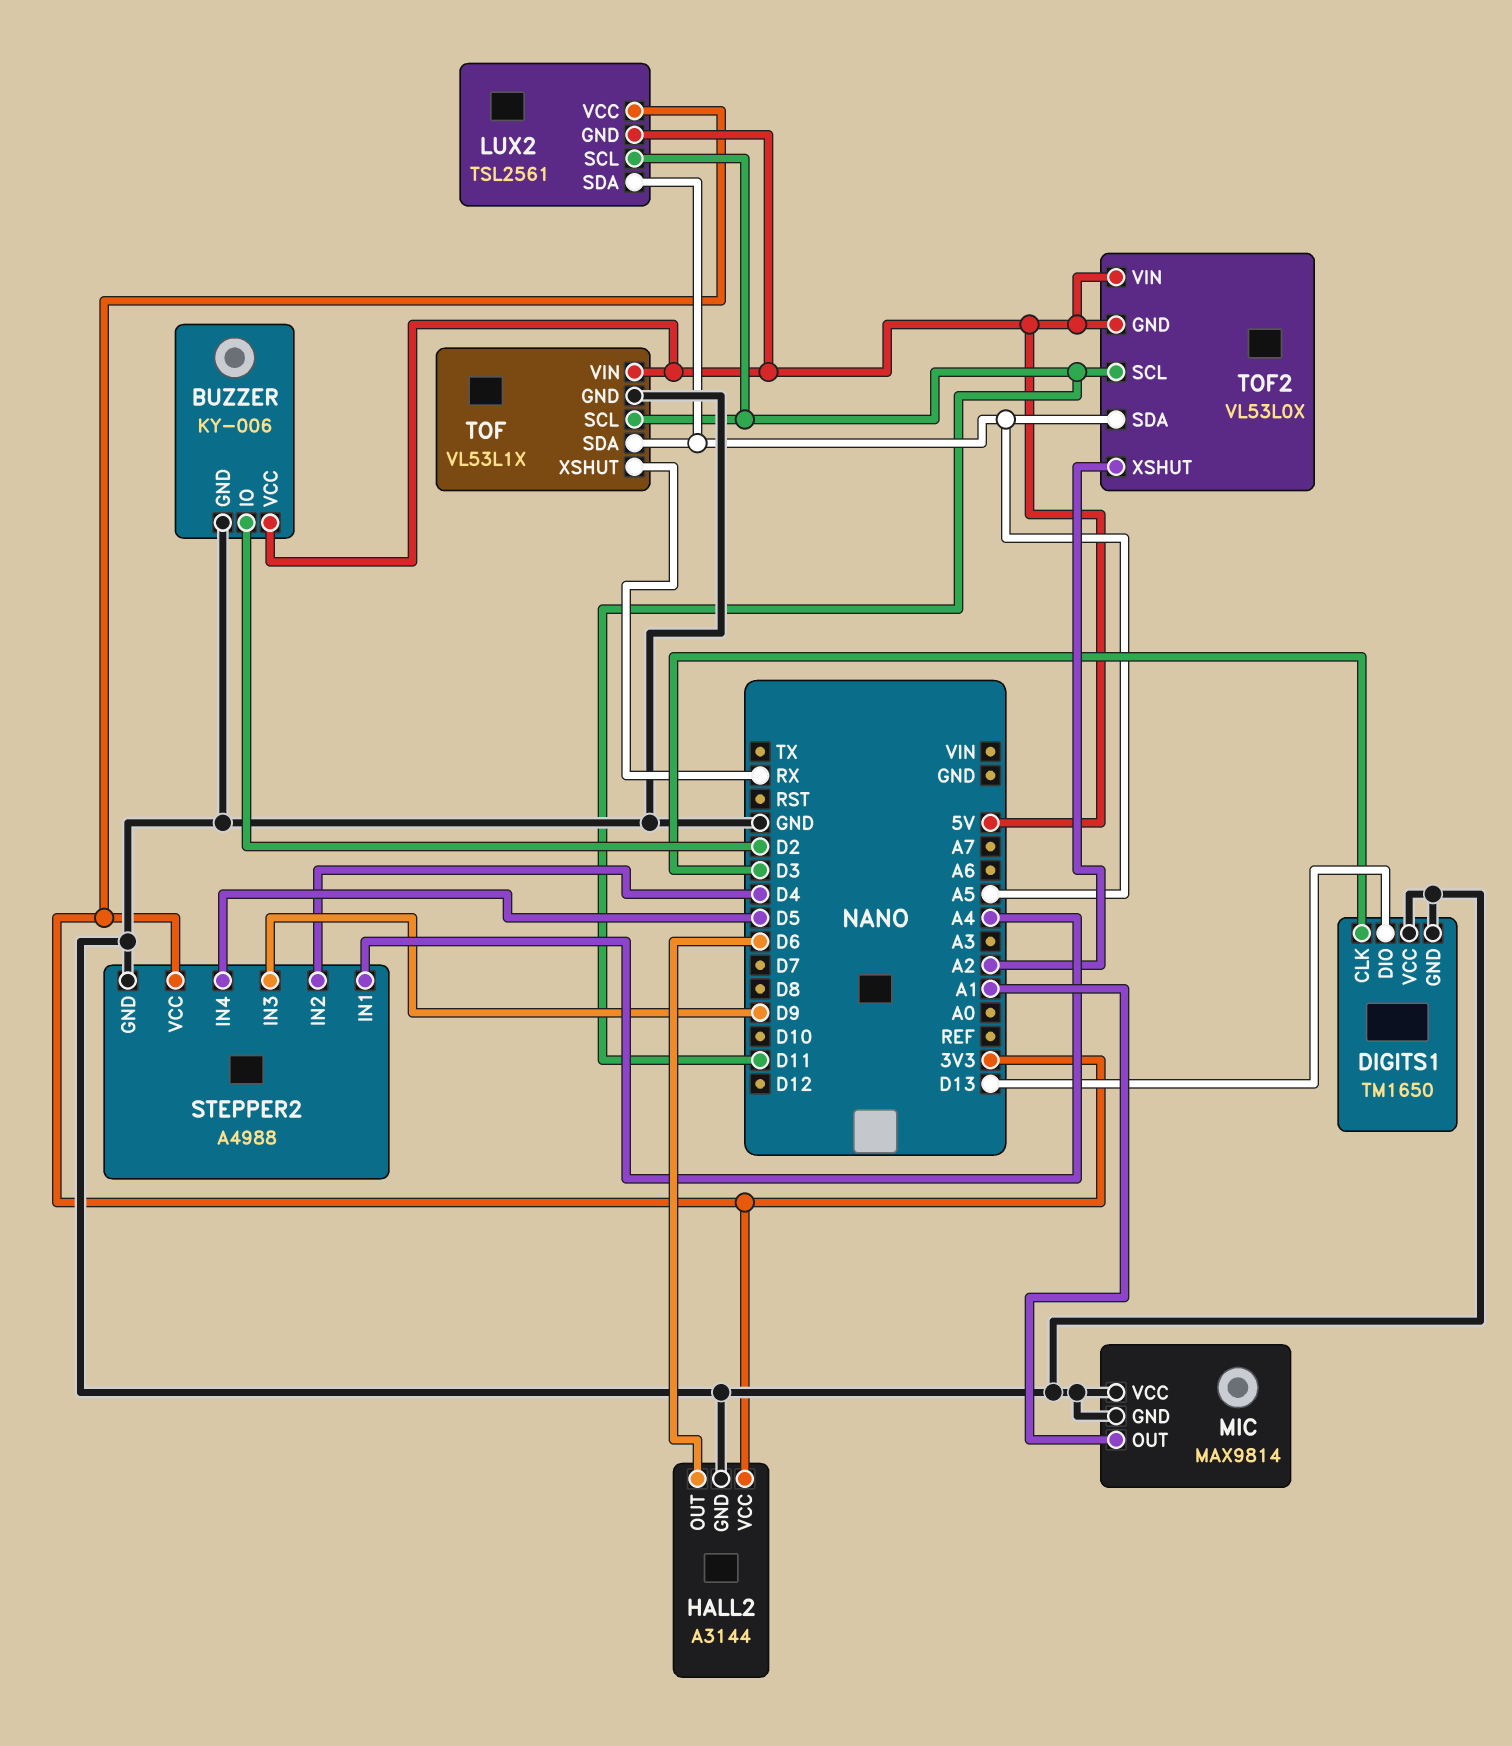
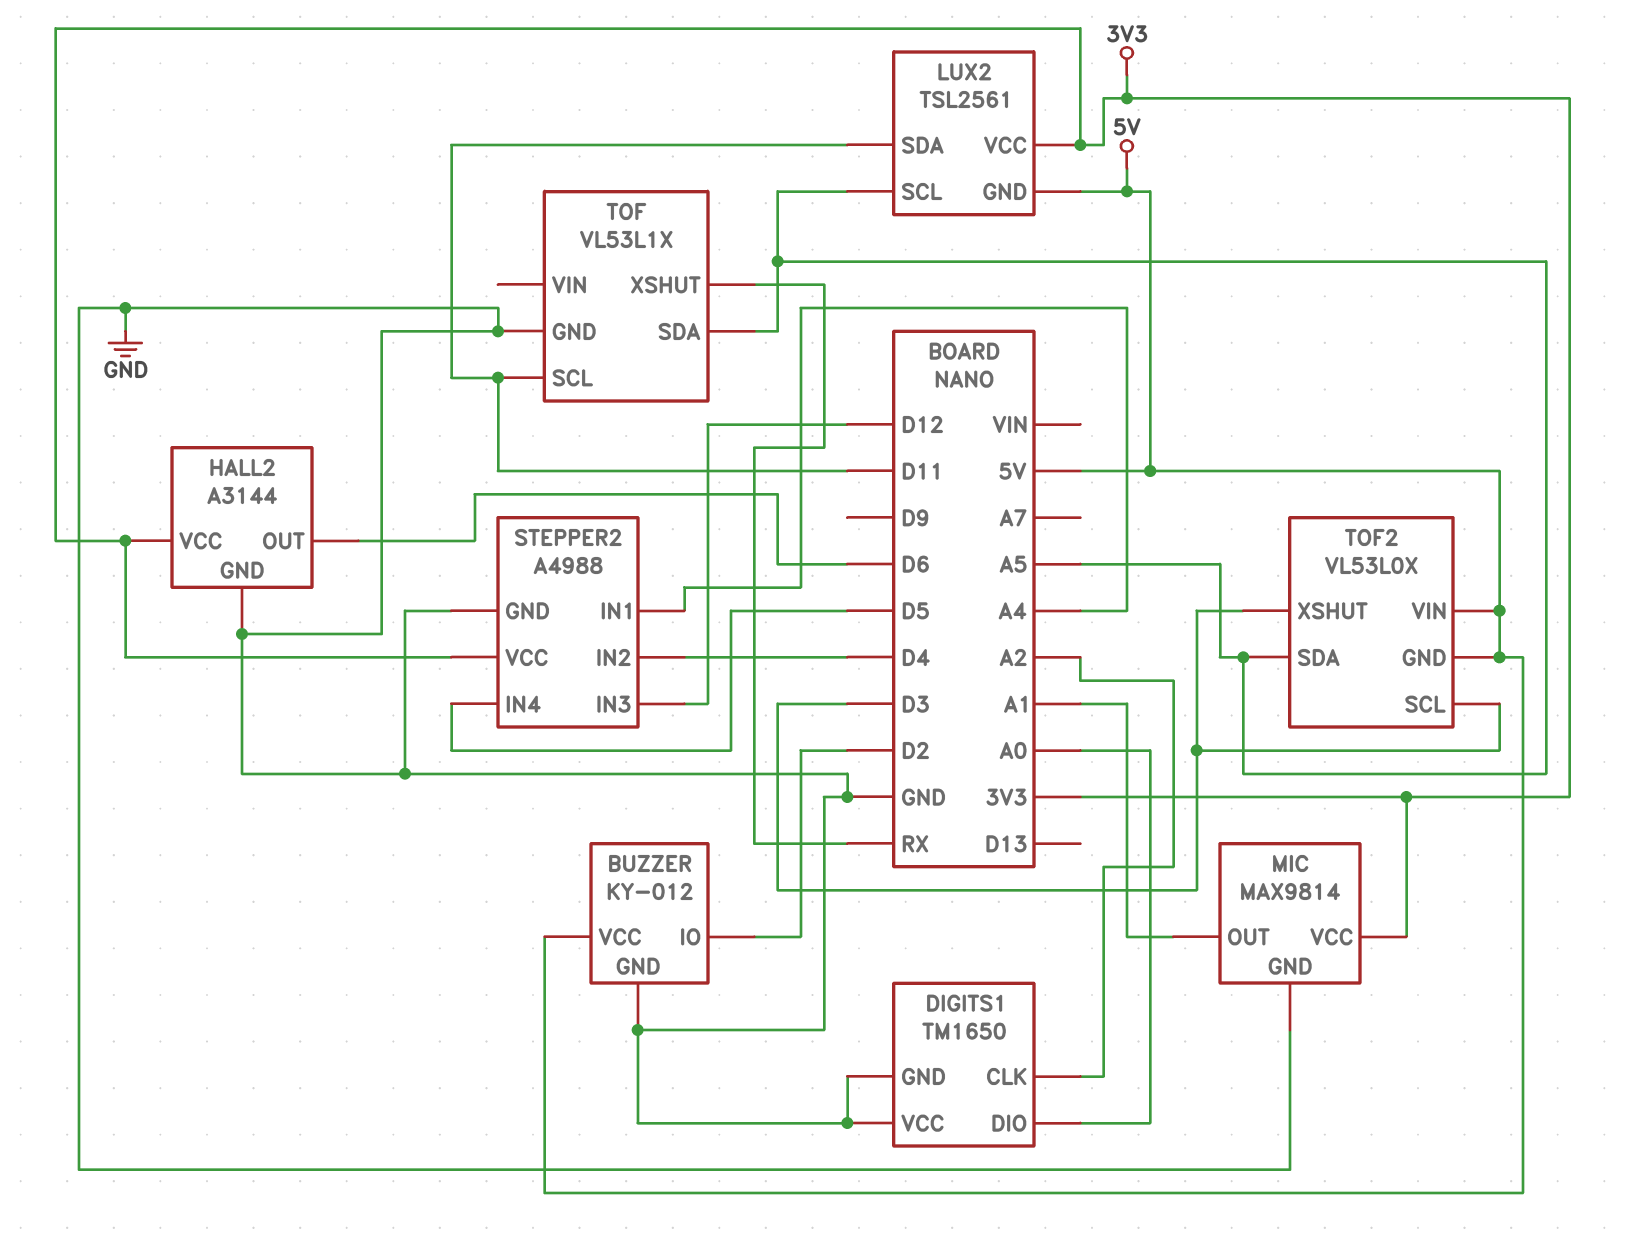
BUZZER: KY-006 -> KY-012
DIGITS1 pin CLK: D3 -> A2
DIGITS1 pin DIO: D13 -> A0
LUX2 pin SCL: D11 -> A5
LUX2 pin SDA: A5 -> D11
MIC pin VCC: GND -> 3V3
STEPPER2 pin IN3: D9 -> D12
TOF pin VIN: 5V -> none
TOF2 pin SCL: D11 -> D3
TOF2 pin XSHUT: A2 -> D3

